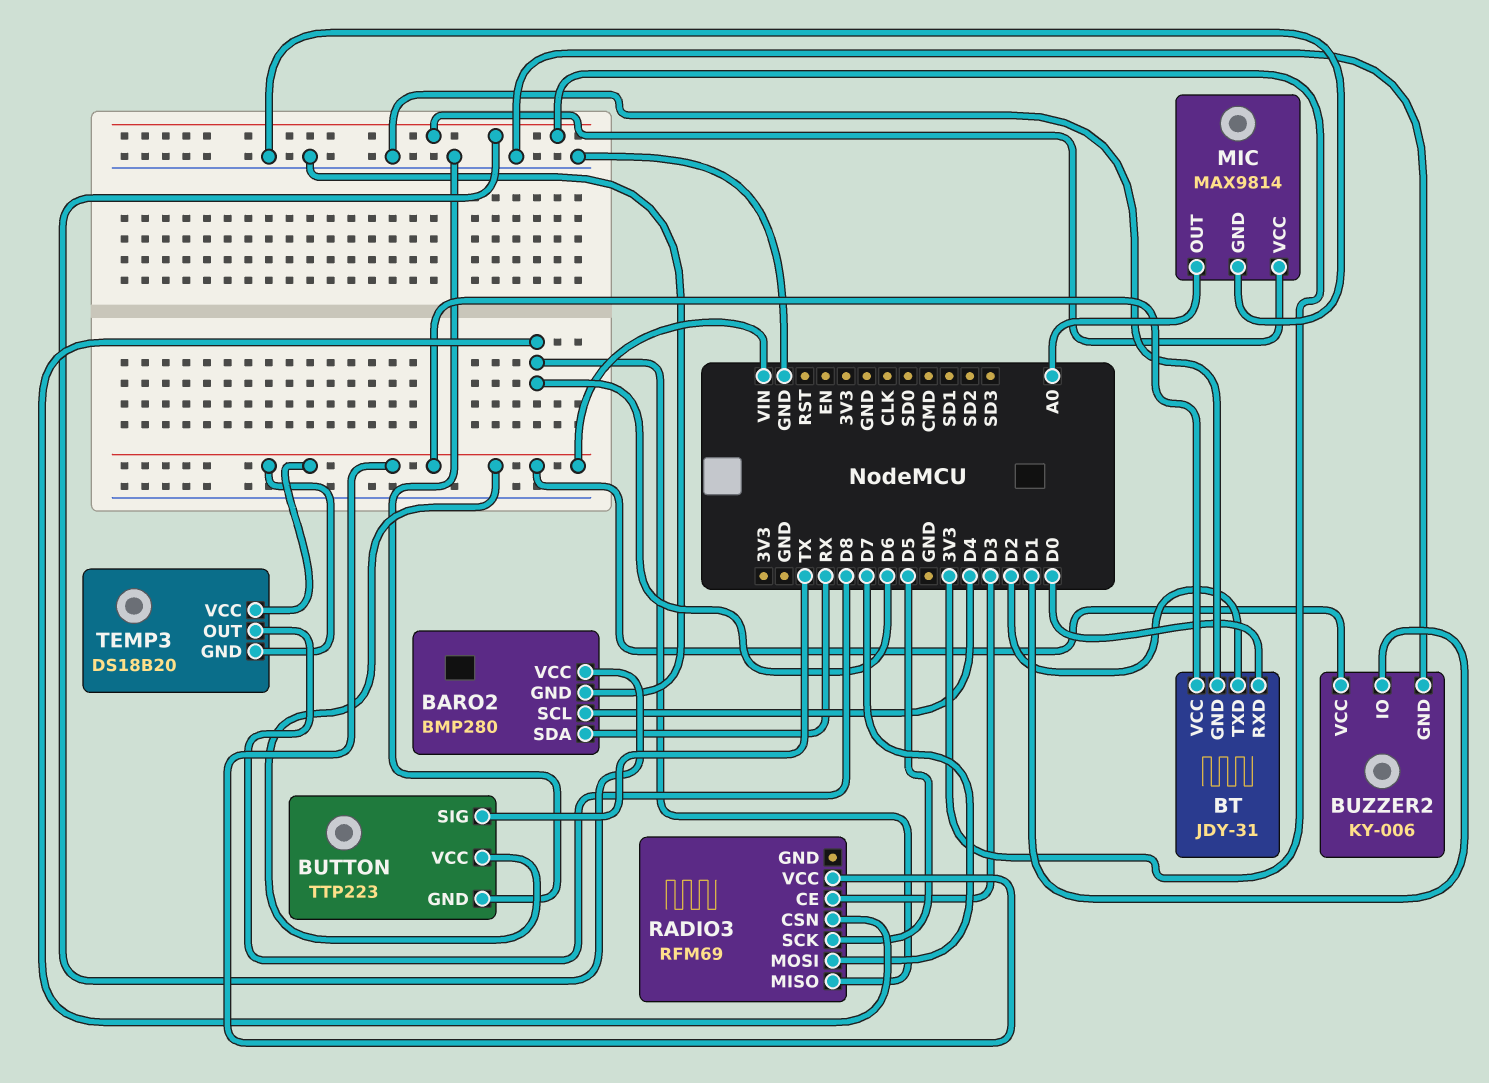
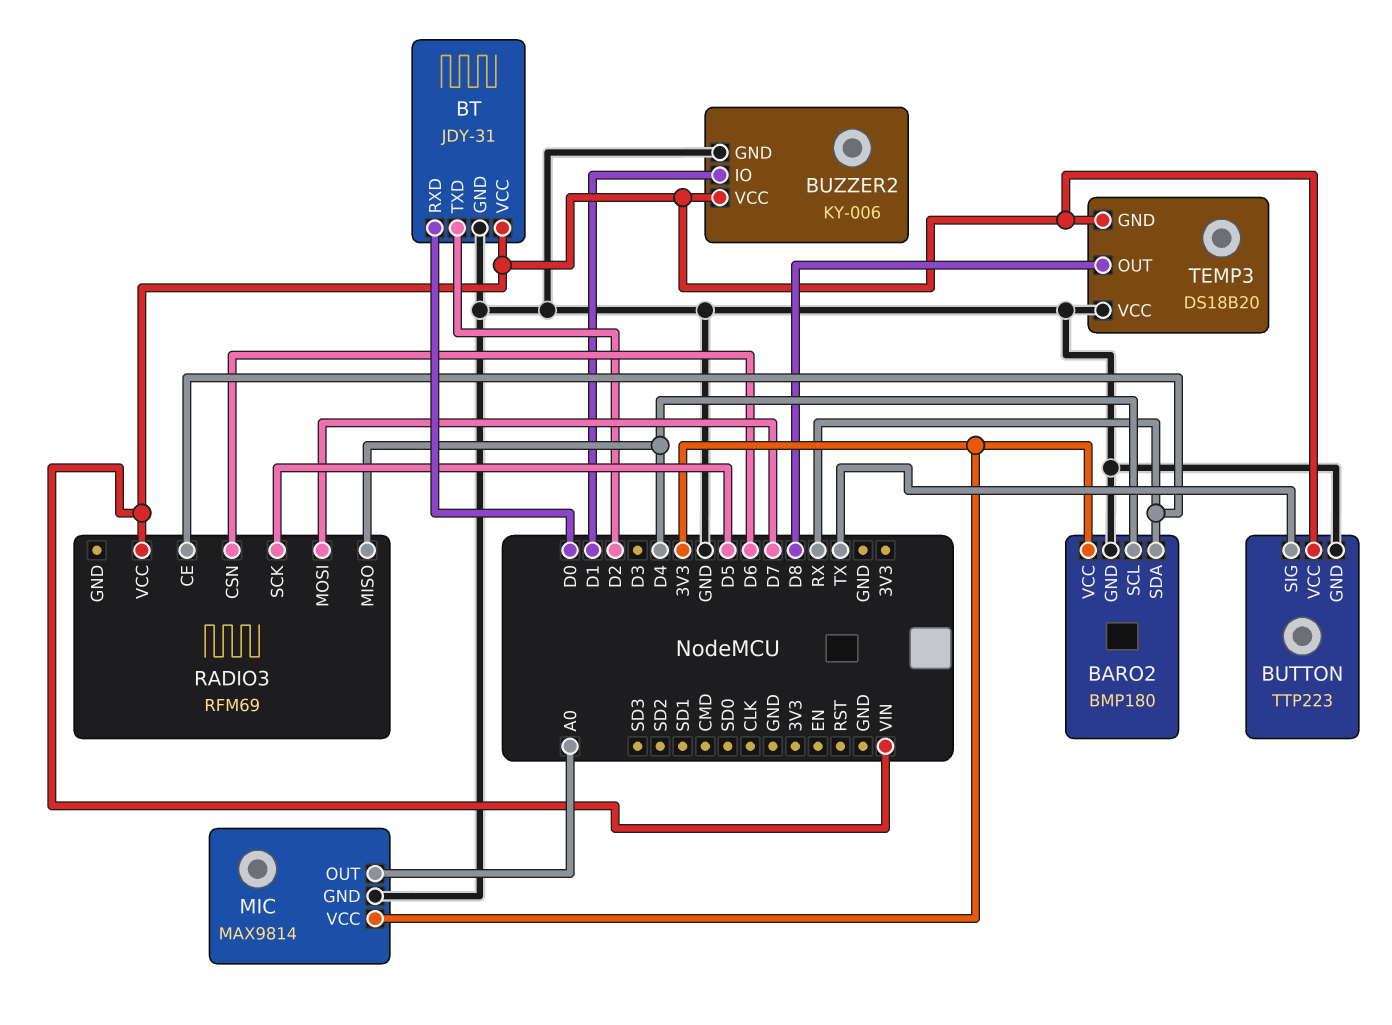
BARO2: BMP280 -> BMP180
RADIO3 pin CE: D3 -> RX
RADIO3 pin MISO: D6 -> D4
TEMP3 pin VCC: VIN -> GND

